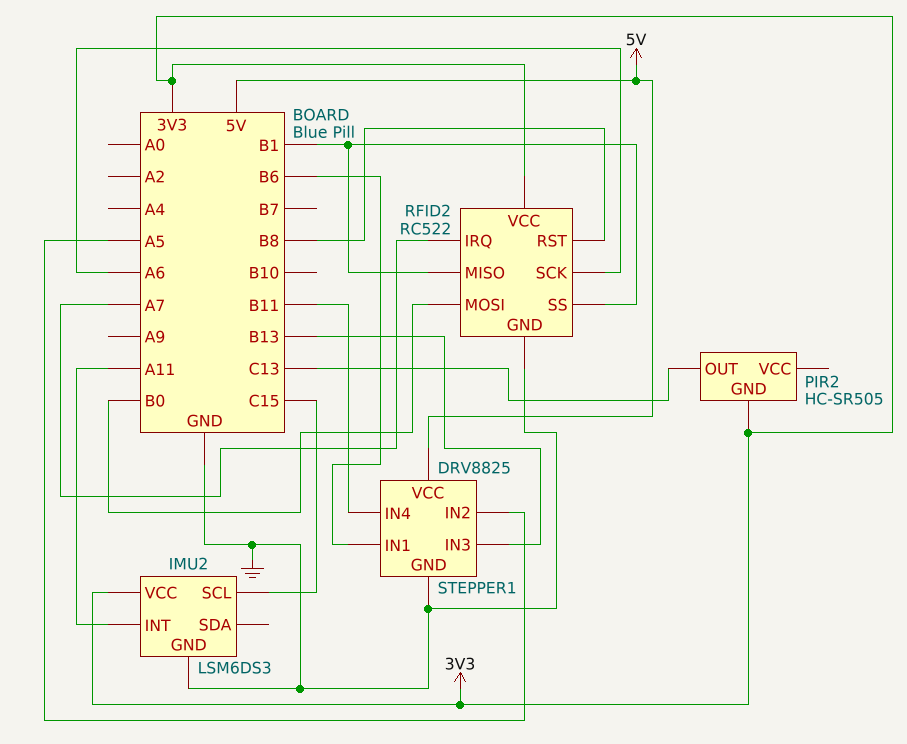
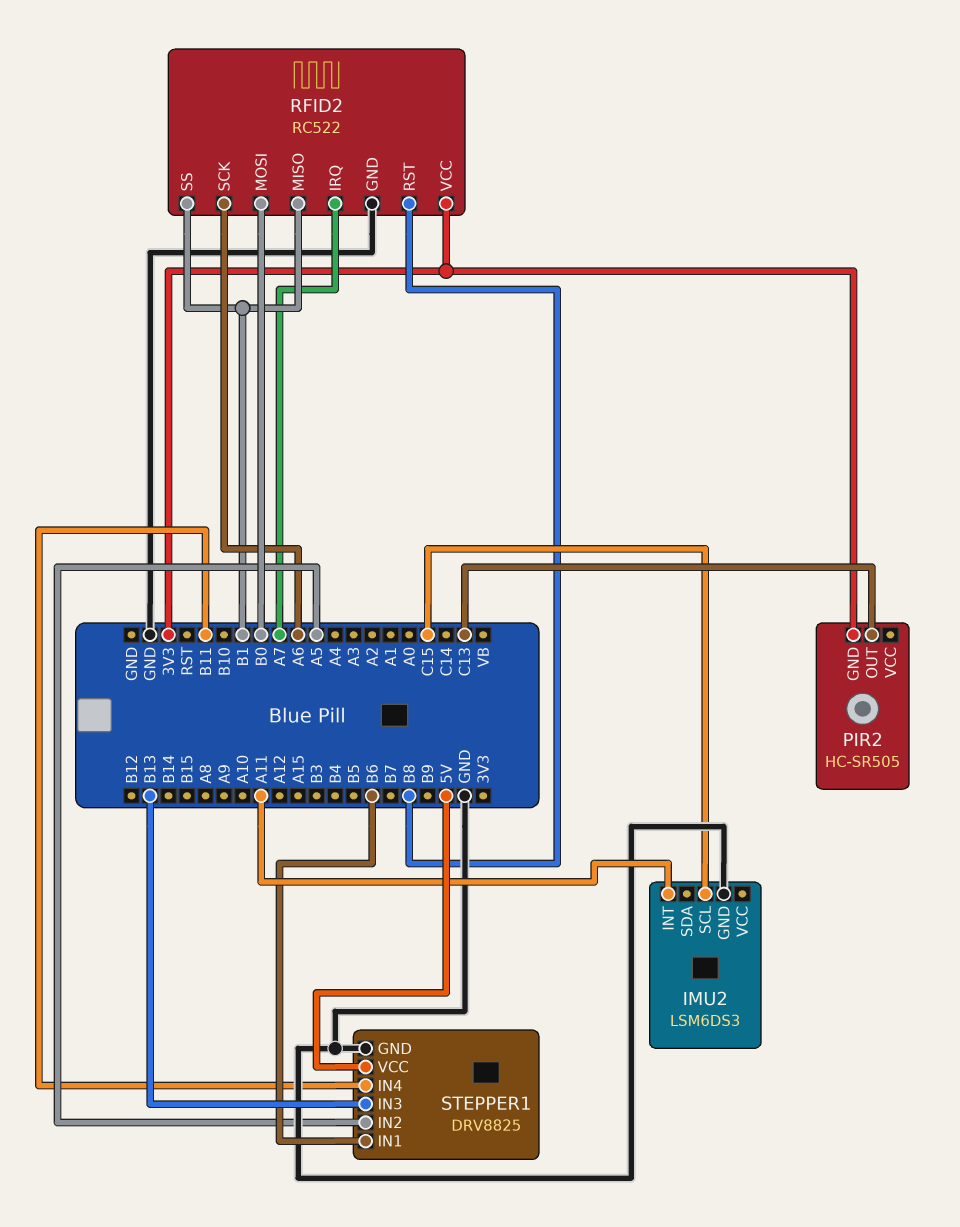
IMU2 pin VCC: 3V3 -> none

